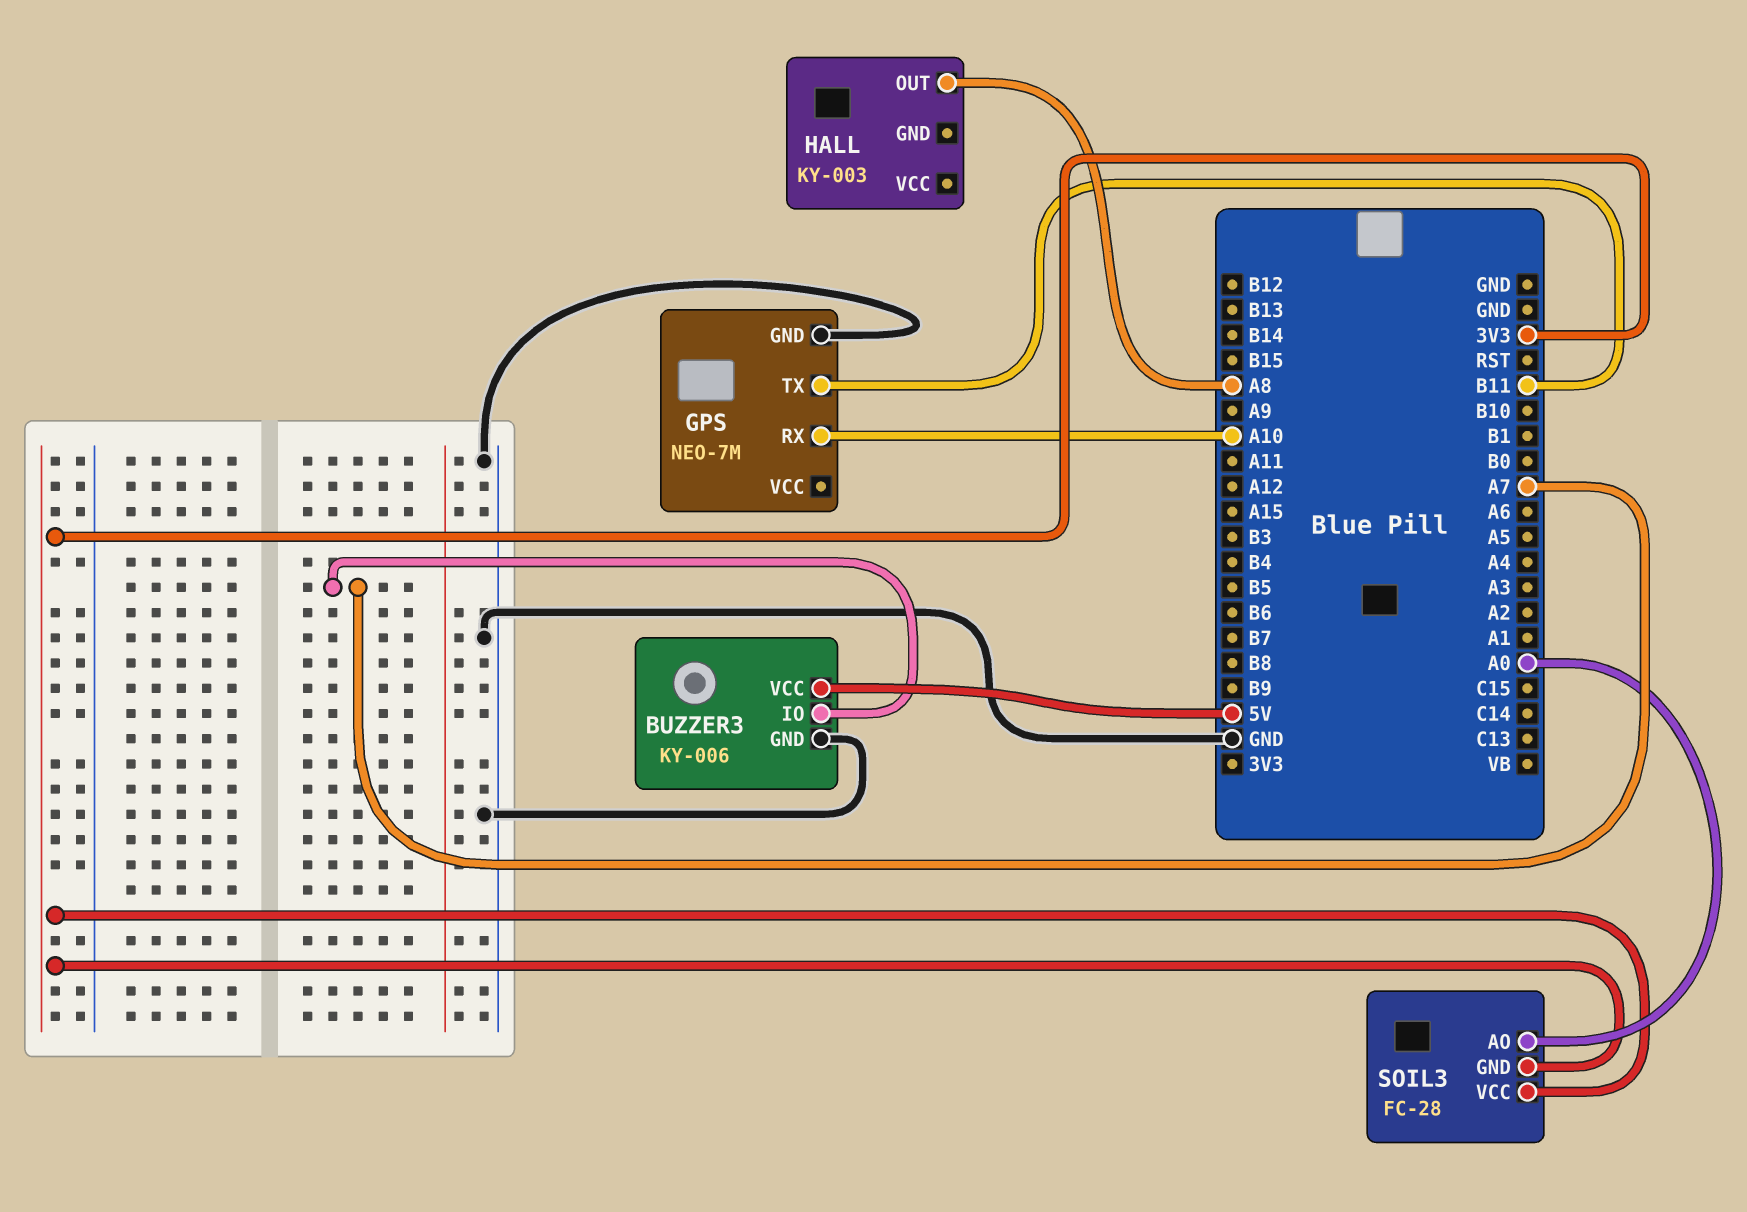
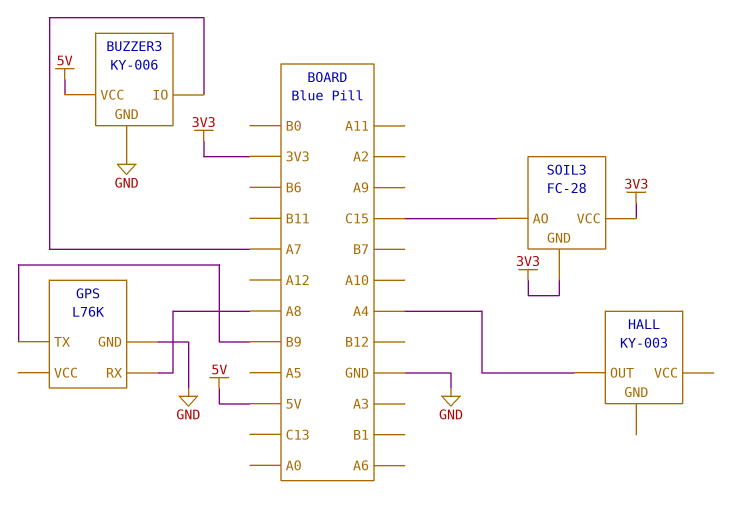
GPS: NEO-7M -> L76K
GPS pin RX: A10 -> A8
GPS pin TX: B11 -> B9
HALL pin OUT: A8 -> A4
SOIL3 pin AO: A0 -> C15

